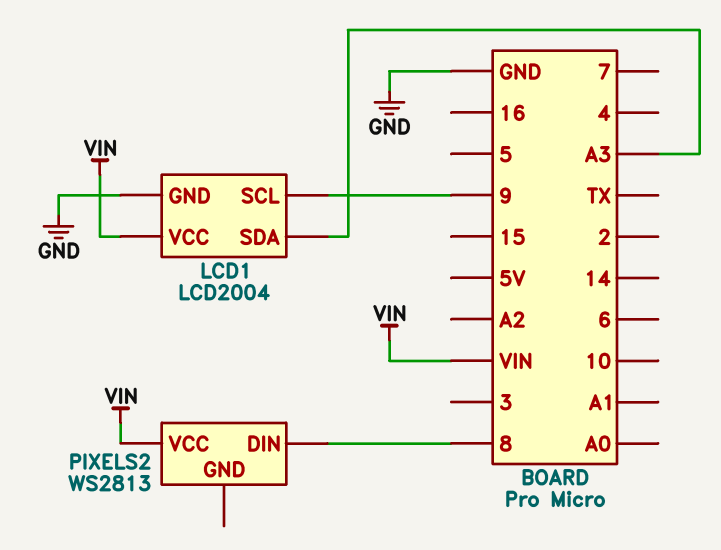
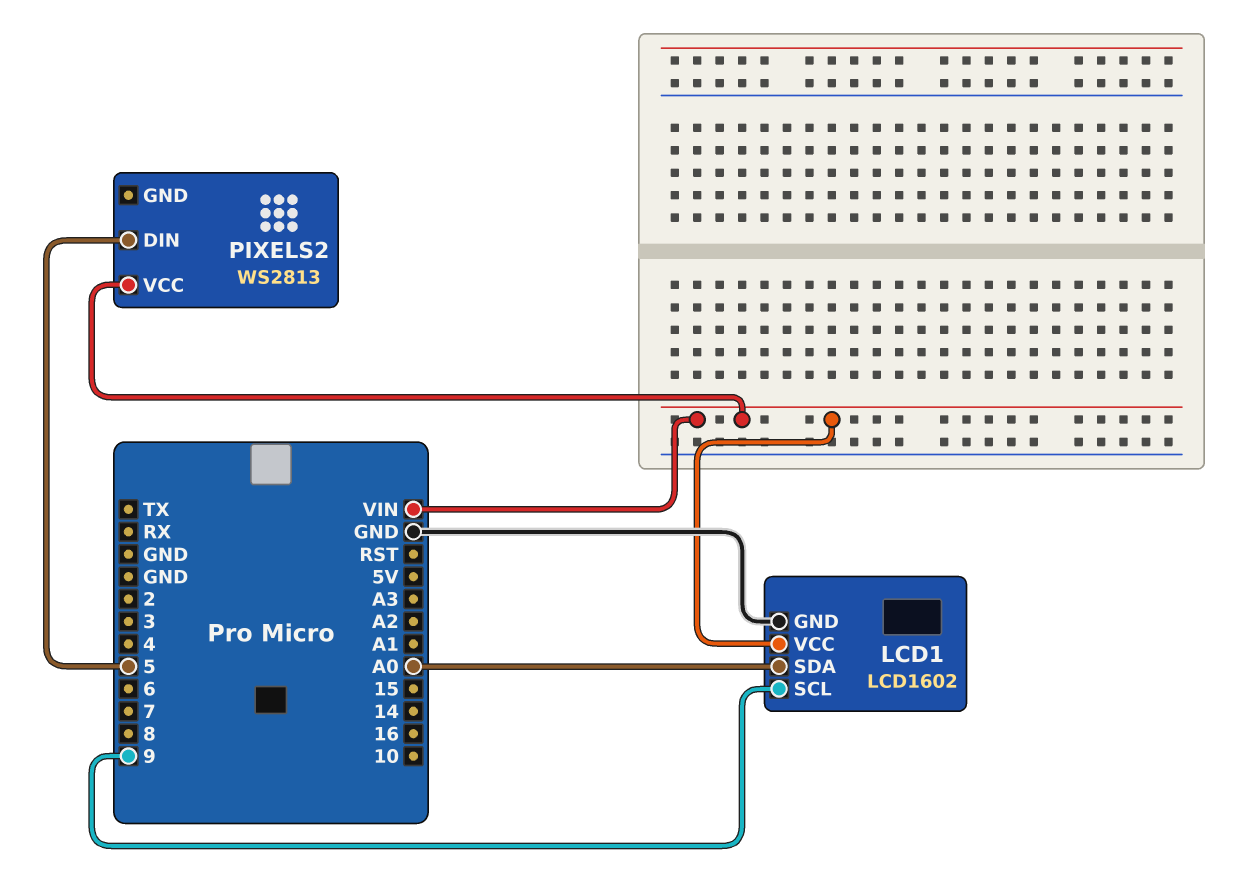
LCD1: LCD2004 -> LCD1602
LCD1 pin SDA: A3 -> A0
PIXELS2 pin DIN: 8 -> 5

